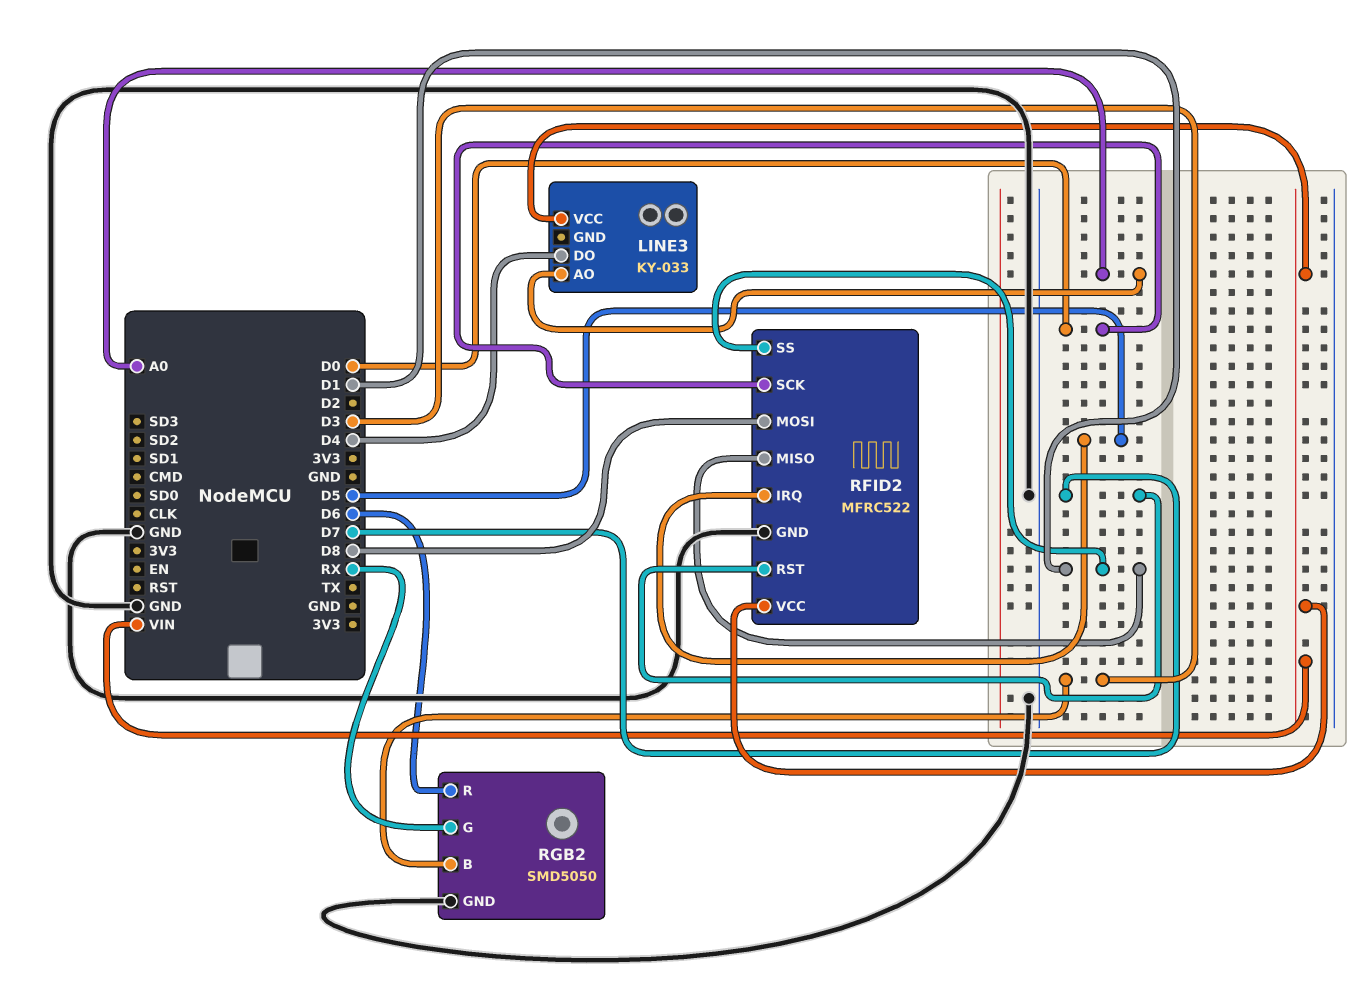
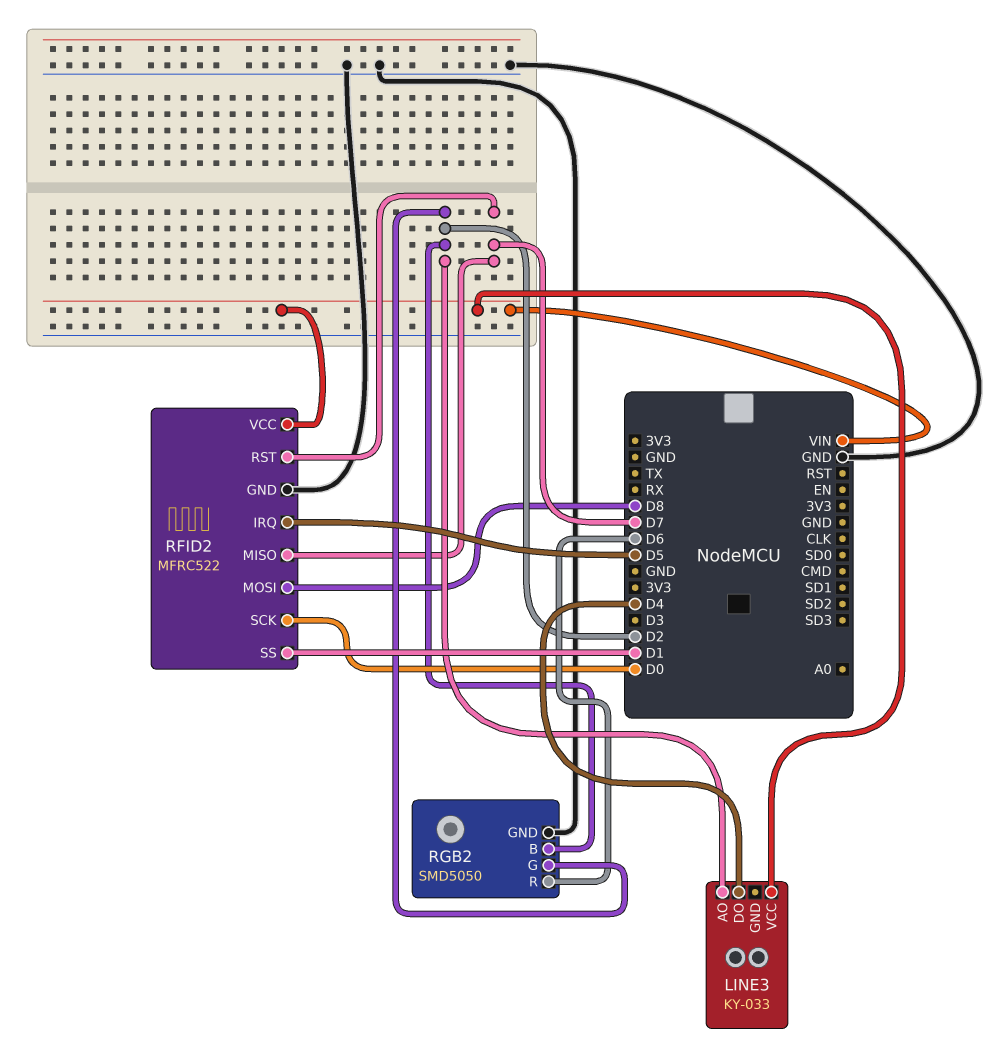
LINE3 pin AO: A0 -> D2
RFID2 pin MISO: D1 -> D7
RGB2 pin B: D3 -> D2
RGB2 pin G: RX -> D2

